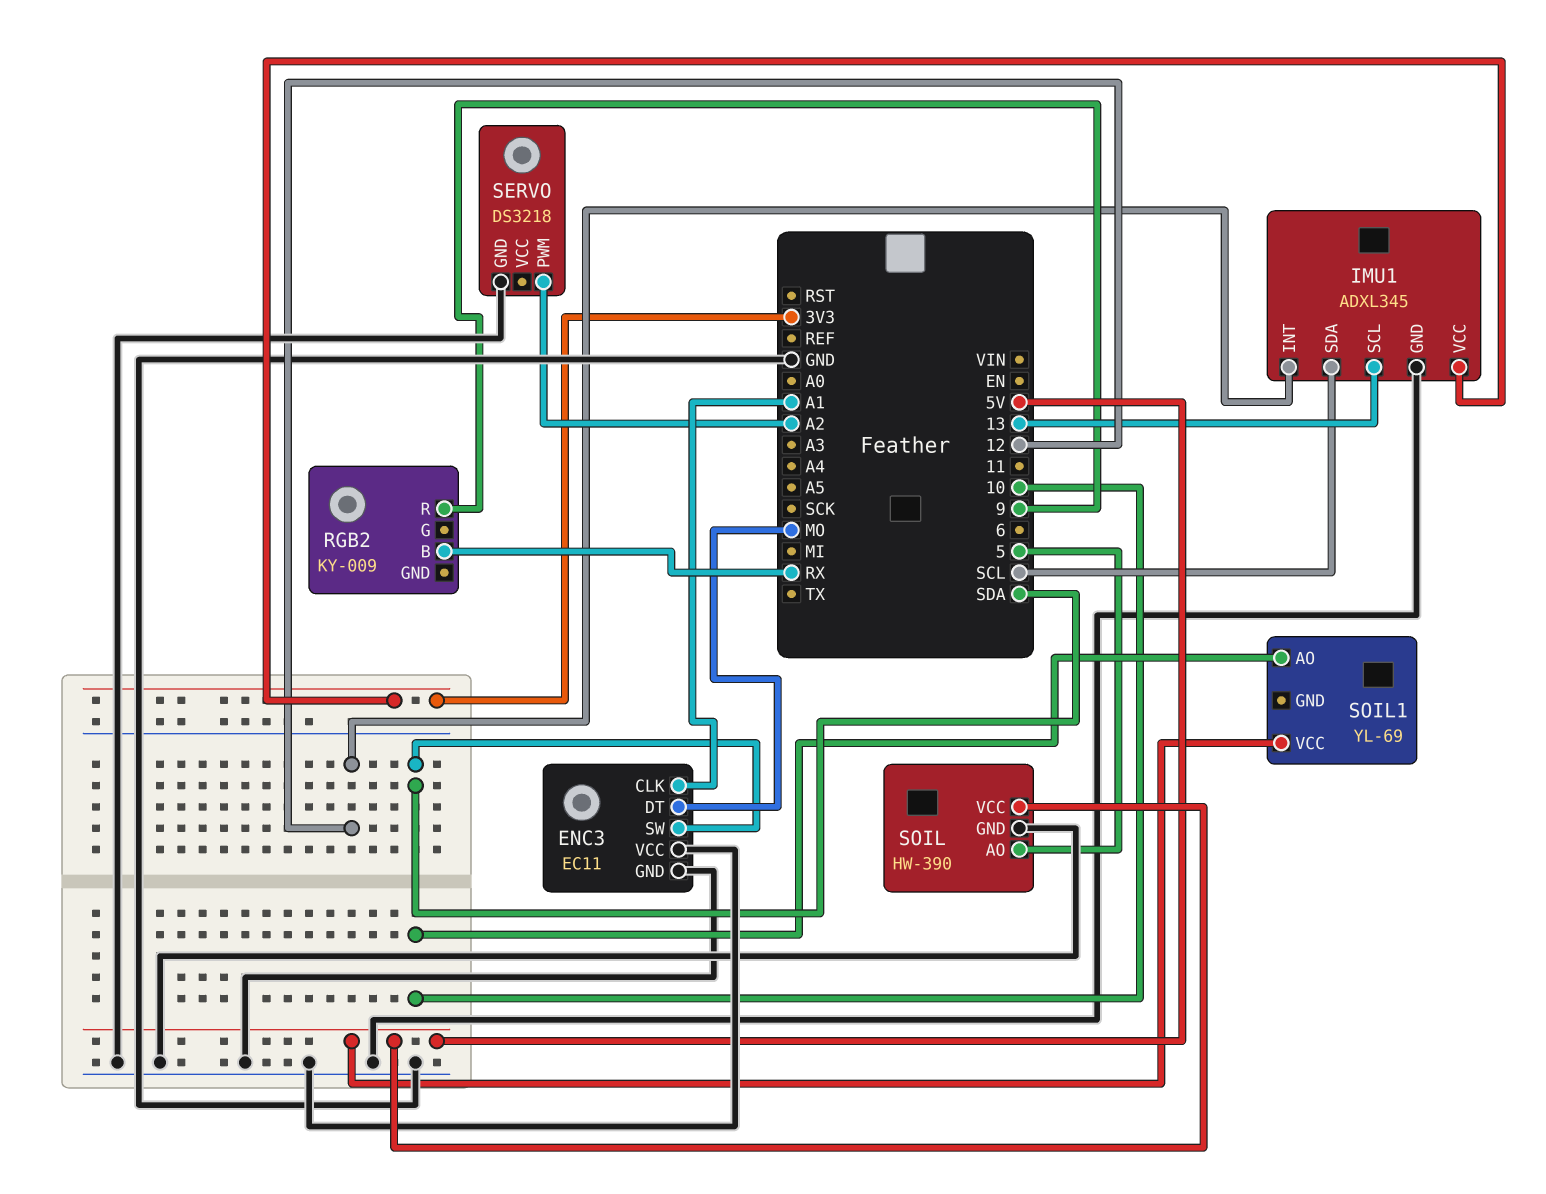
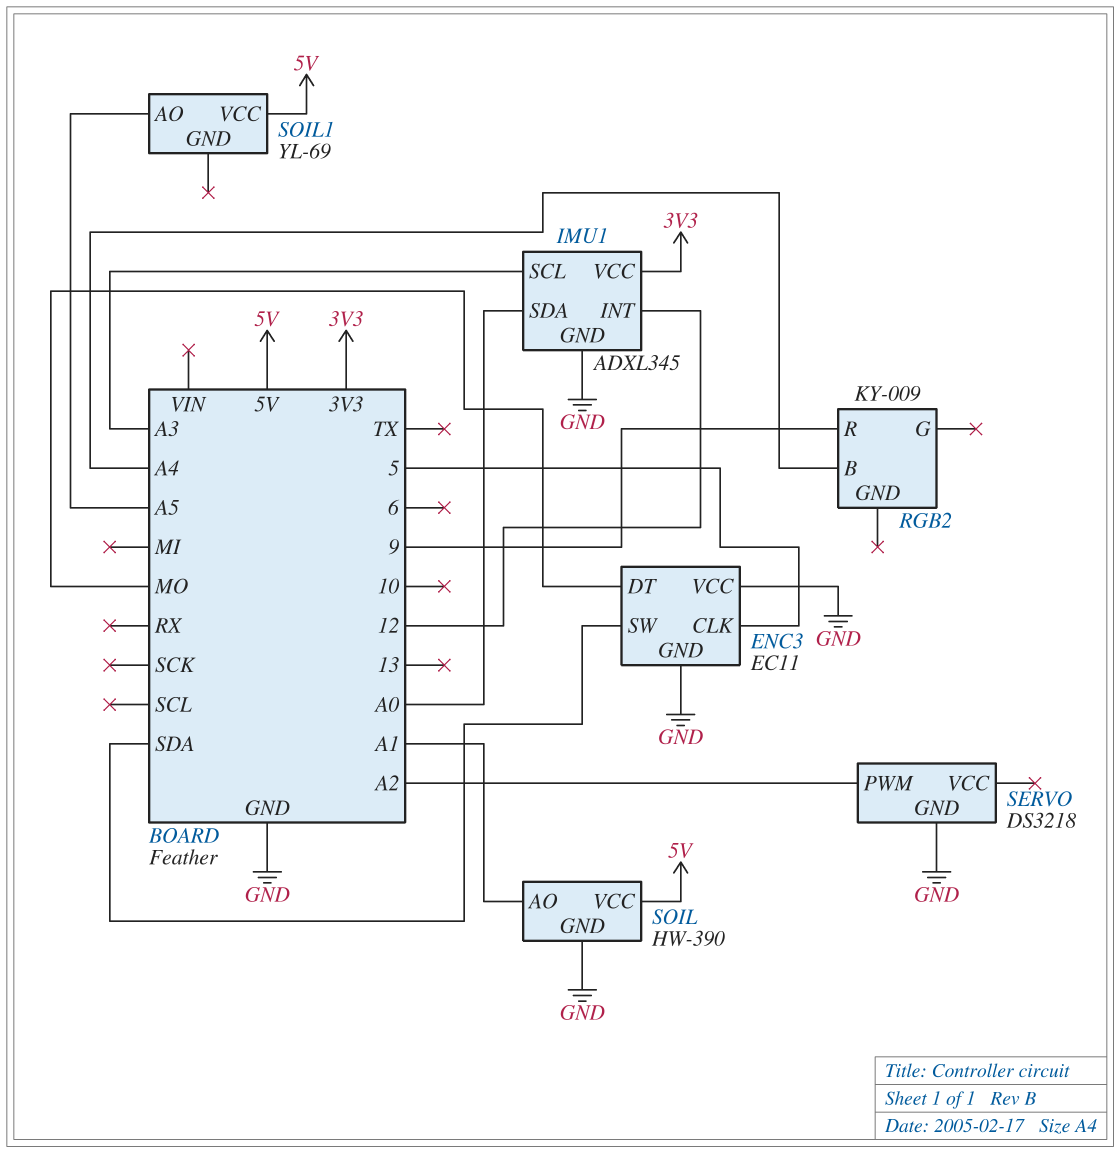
ENC3 pin CLK: A1 -> 5
IMU1 pin SCL: 13 -> A3
IMU1 pin SDA: SCL -> A0
RGB2 pin B: RX -> A4
SOIL pin AO: 5 -> A1
SOIL1 pin AO: 10 -> A5

